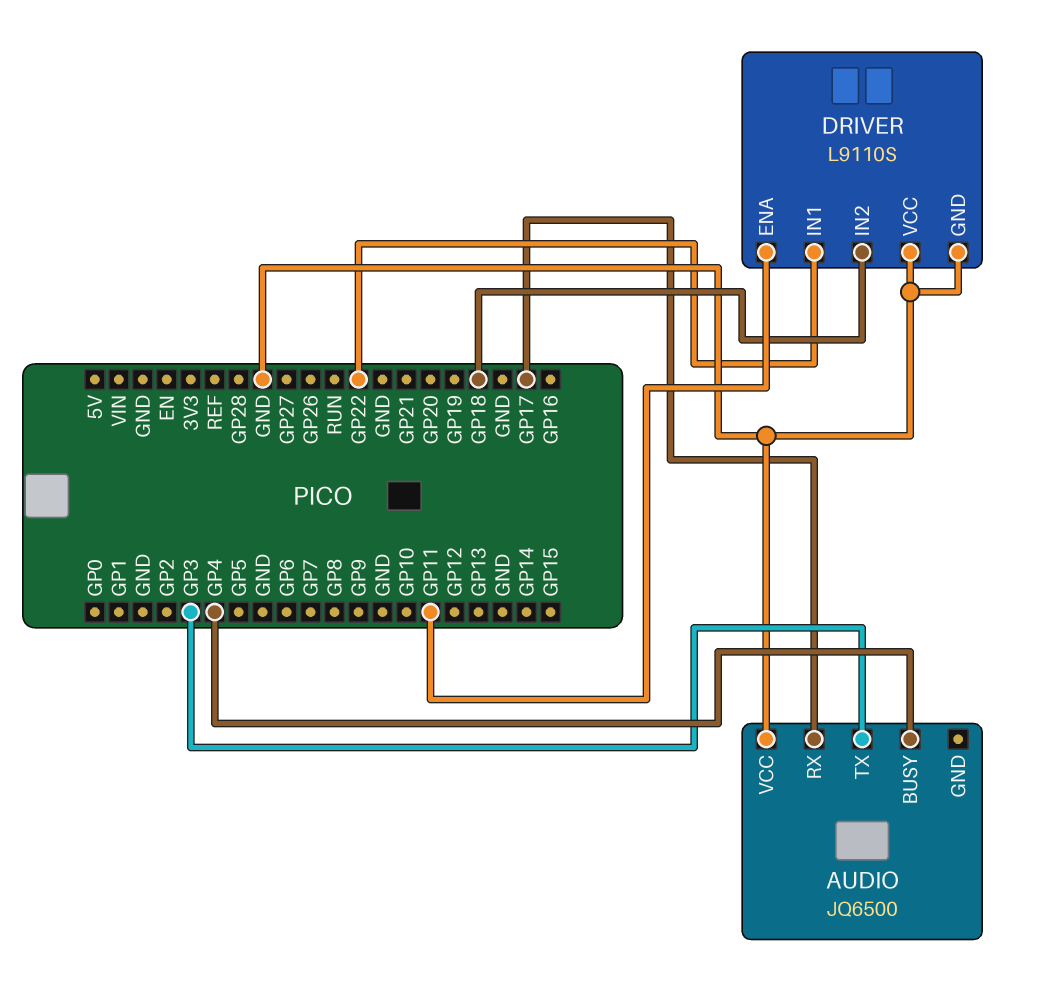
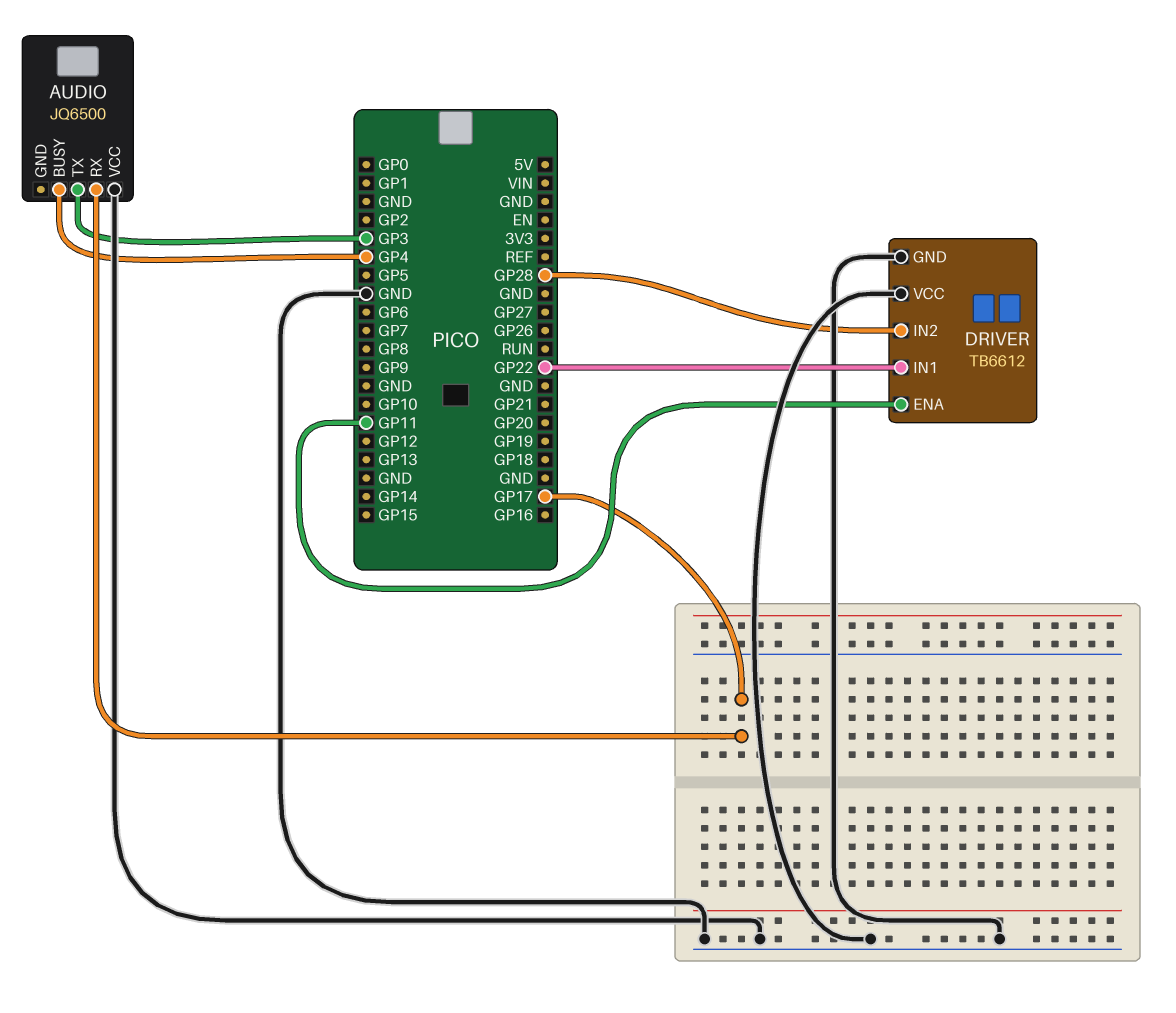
DRIVER: L9110S -> TB6612
DRIVER pin IN2: GP18 -> GP28

